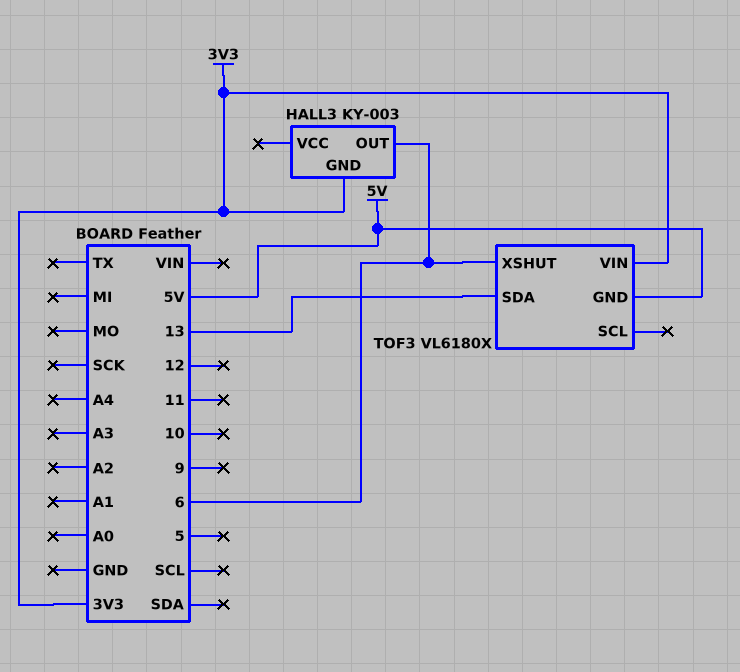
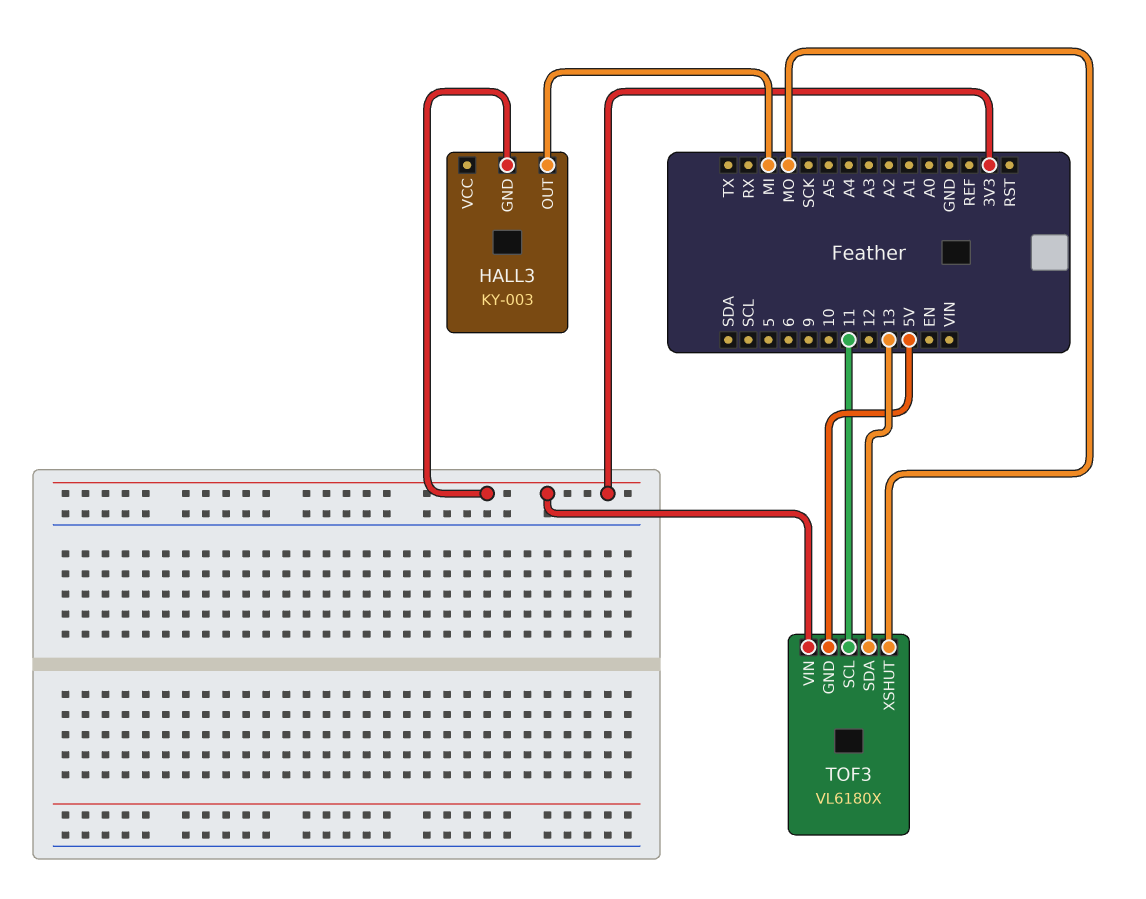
HALL3 pin OUT: 6 -> MI
TOF3 pin SCL: none -> 11
TOF3 pin XSHUT: 6 -> MO

